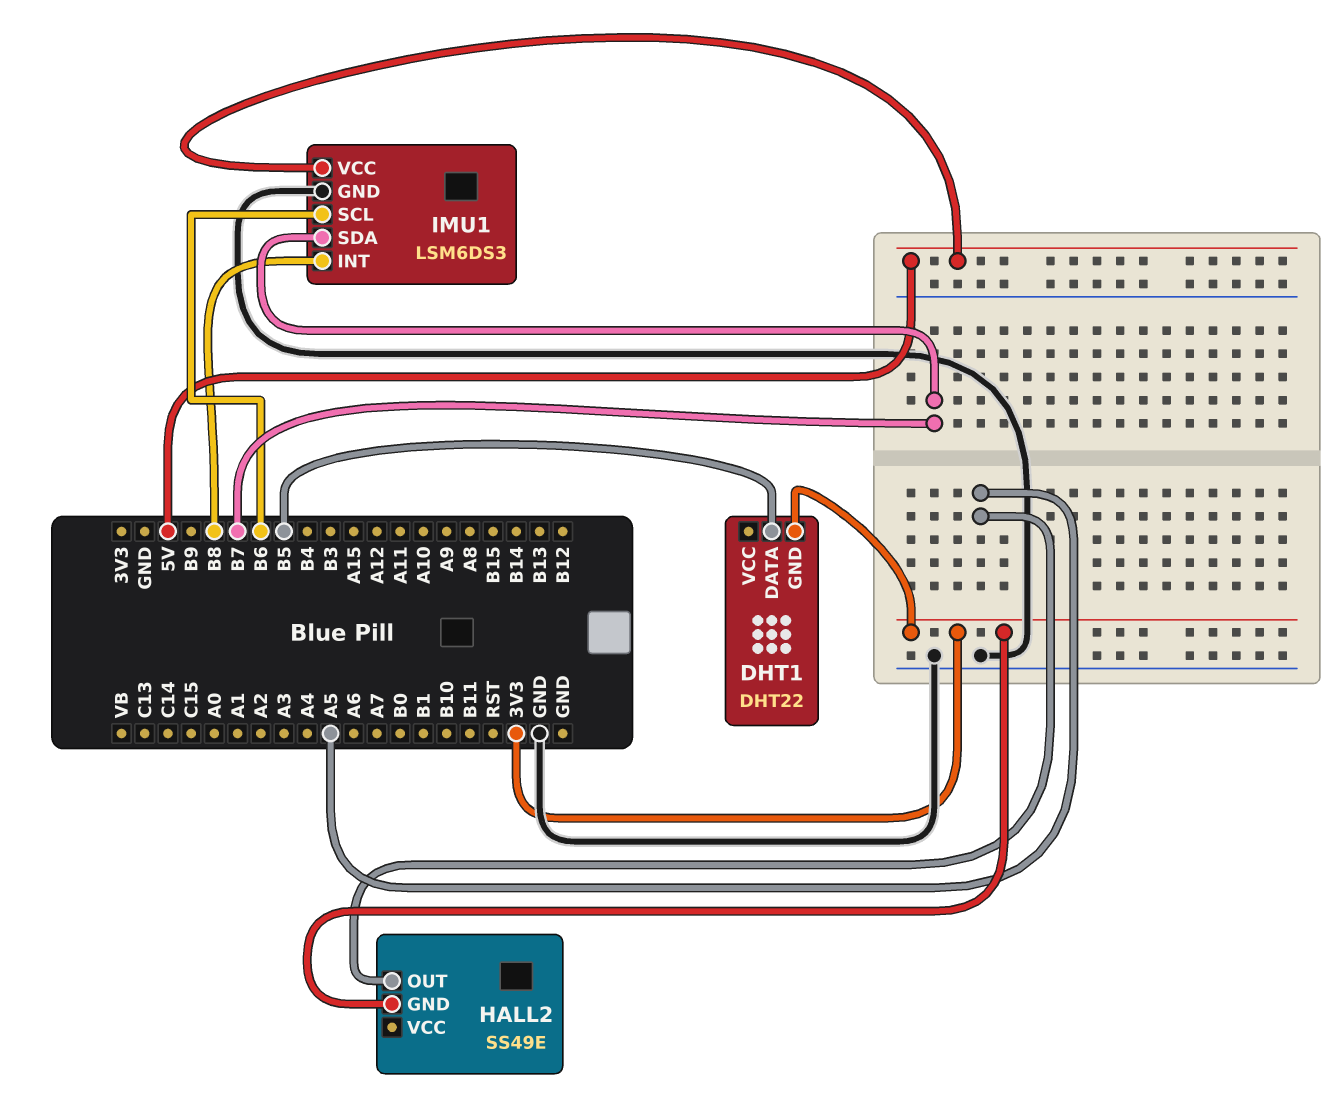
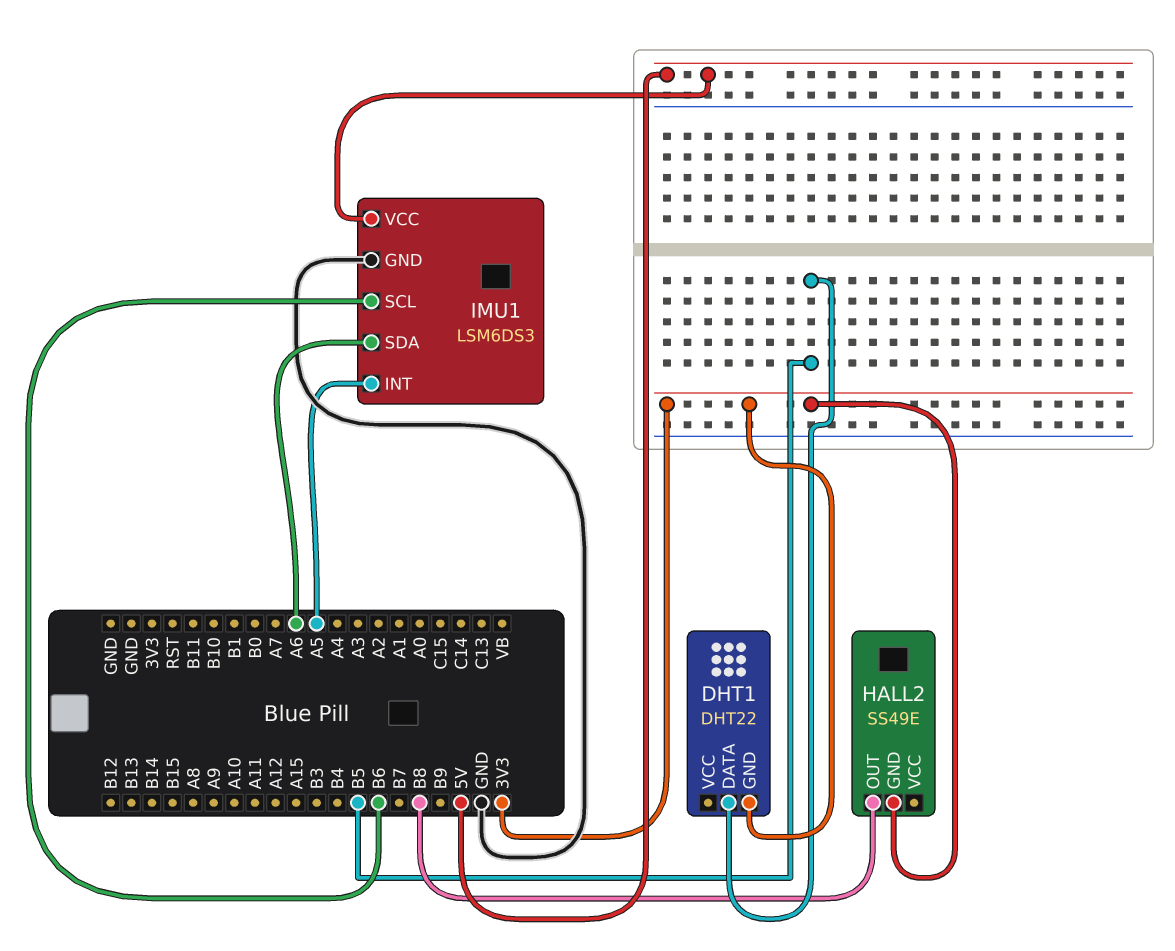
HALL2 pin OUT: A5 -> B8
IMU1 pin INT: B8 -> A5
IMU1 pin SDA: B7 -> A6

